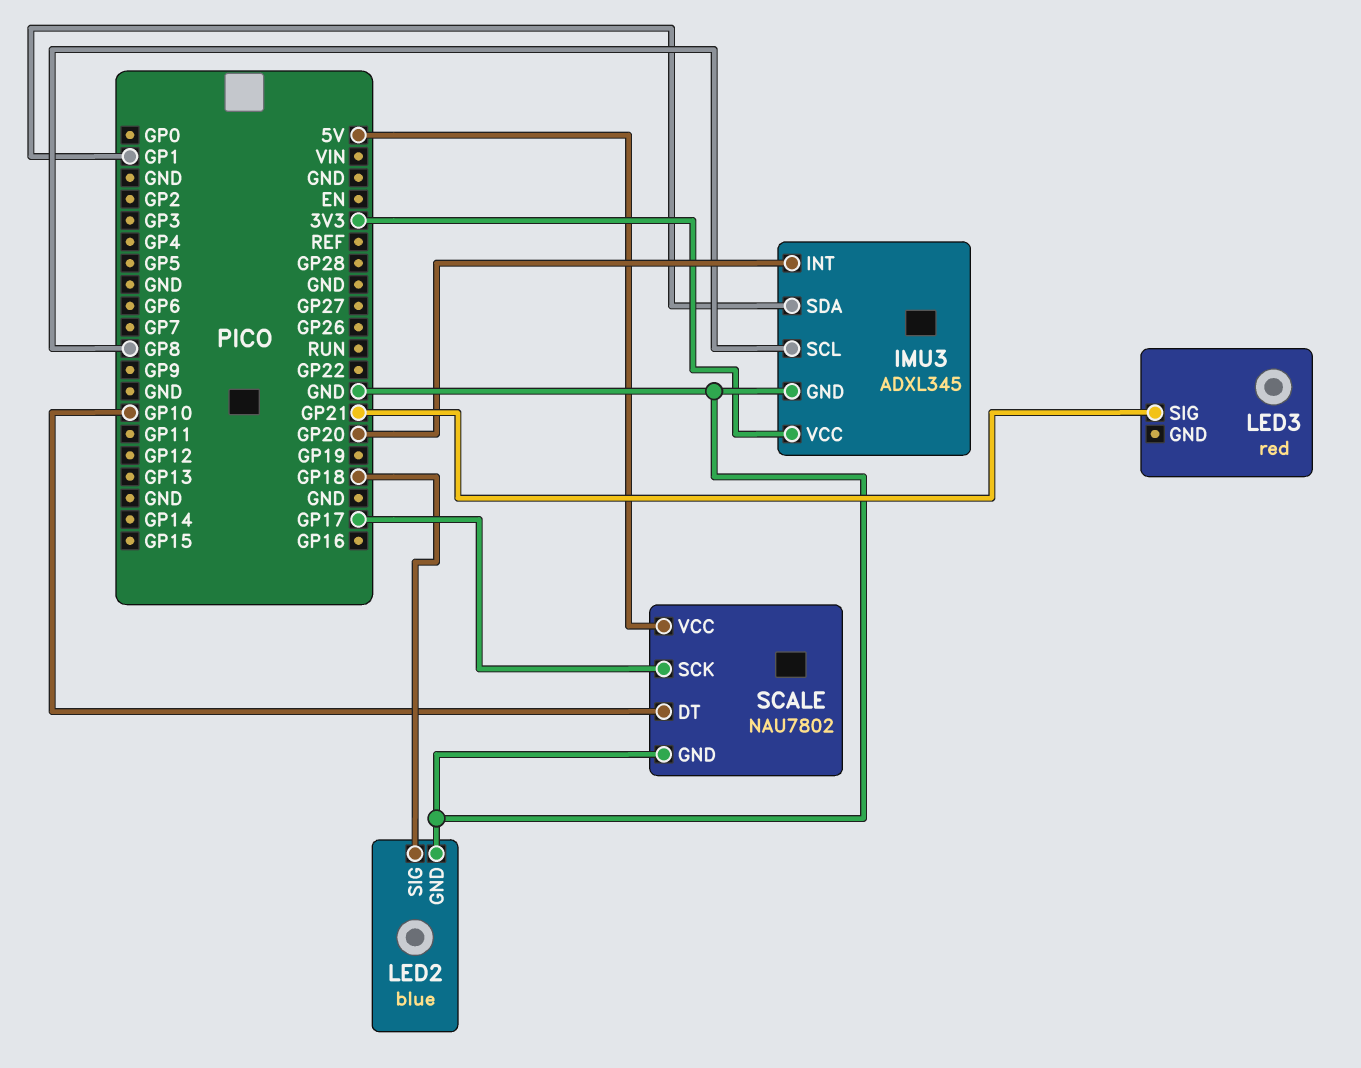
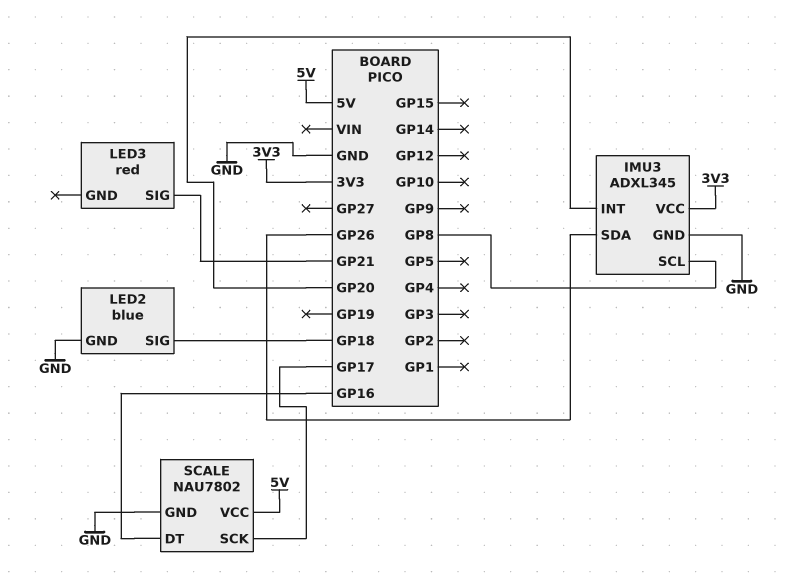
IMU3 pin SDA: GP1 -> GP26
SCALE pin DT: GP10 -> GP16

